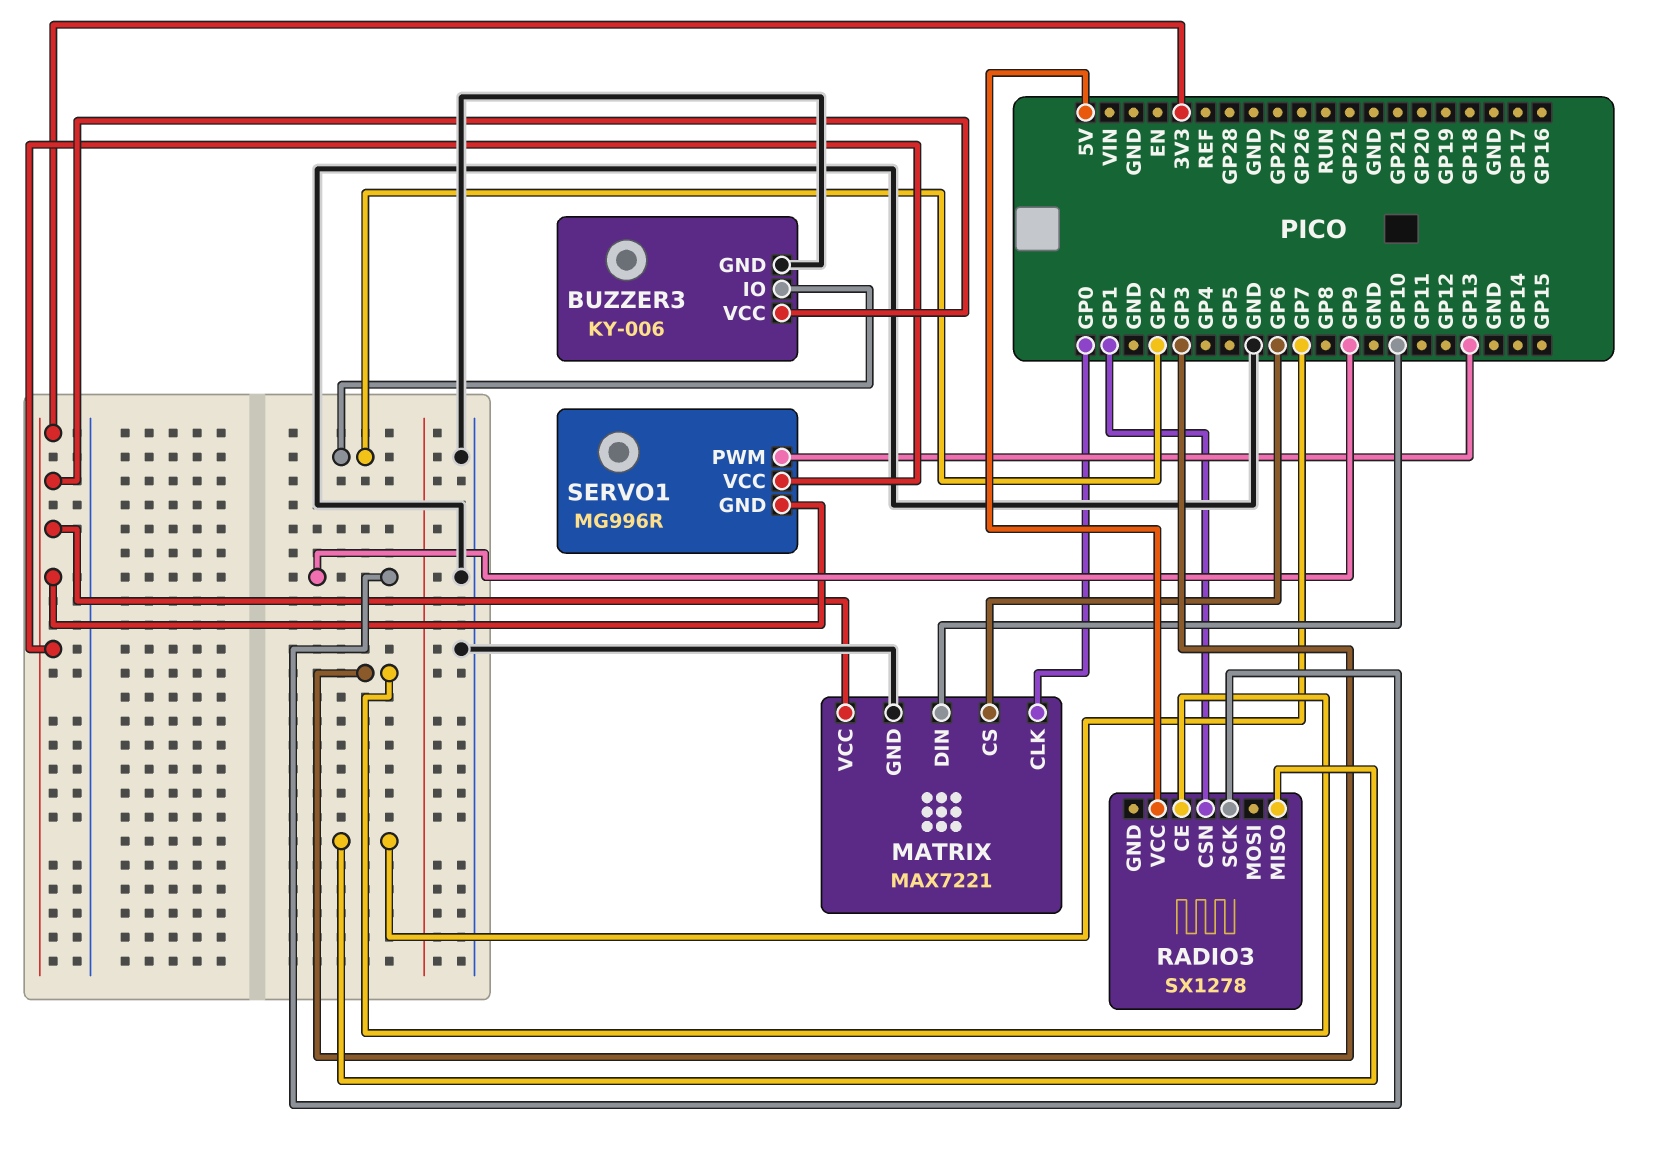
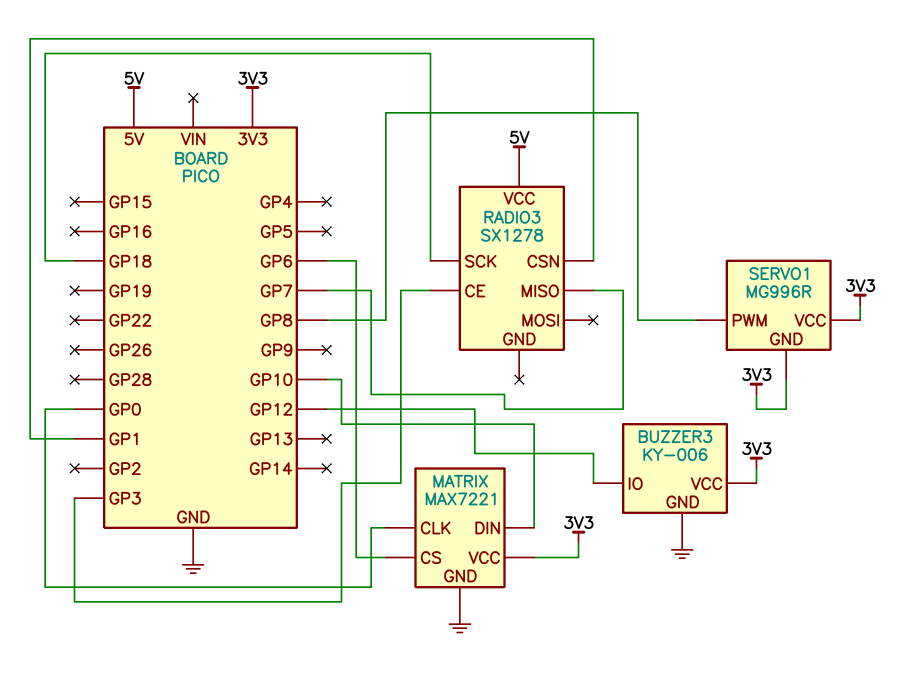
BUZZER3 pin IO: GP2 -> GP12
RADIO3 pin SCK: GP9 -> GP18
SERVO1 pin PWM: GP13 -> GP8

